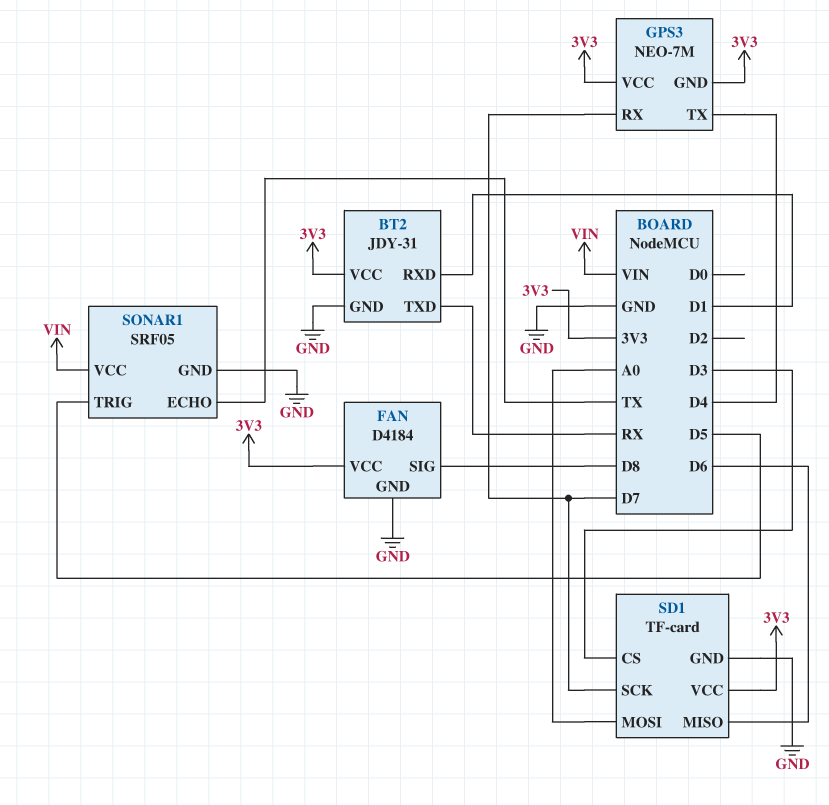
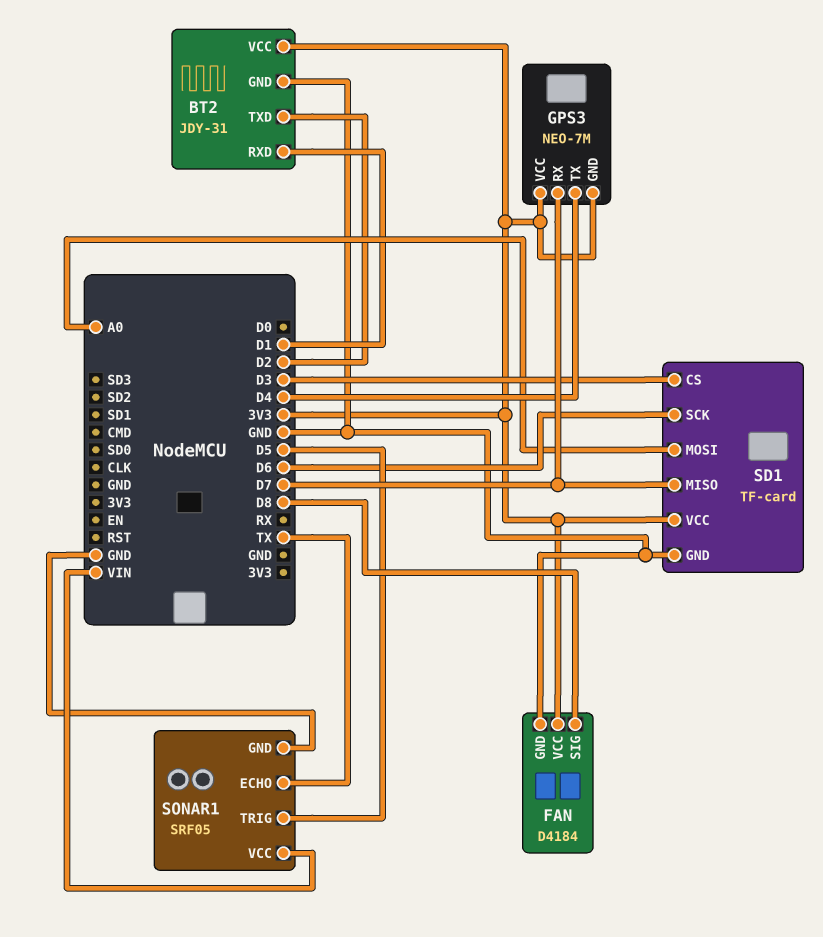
BT2 pin TXD: RX -> D2
SD1 pin MISO: D6 -> D7
SD1 pin SCK: D7 -> D6

